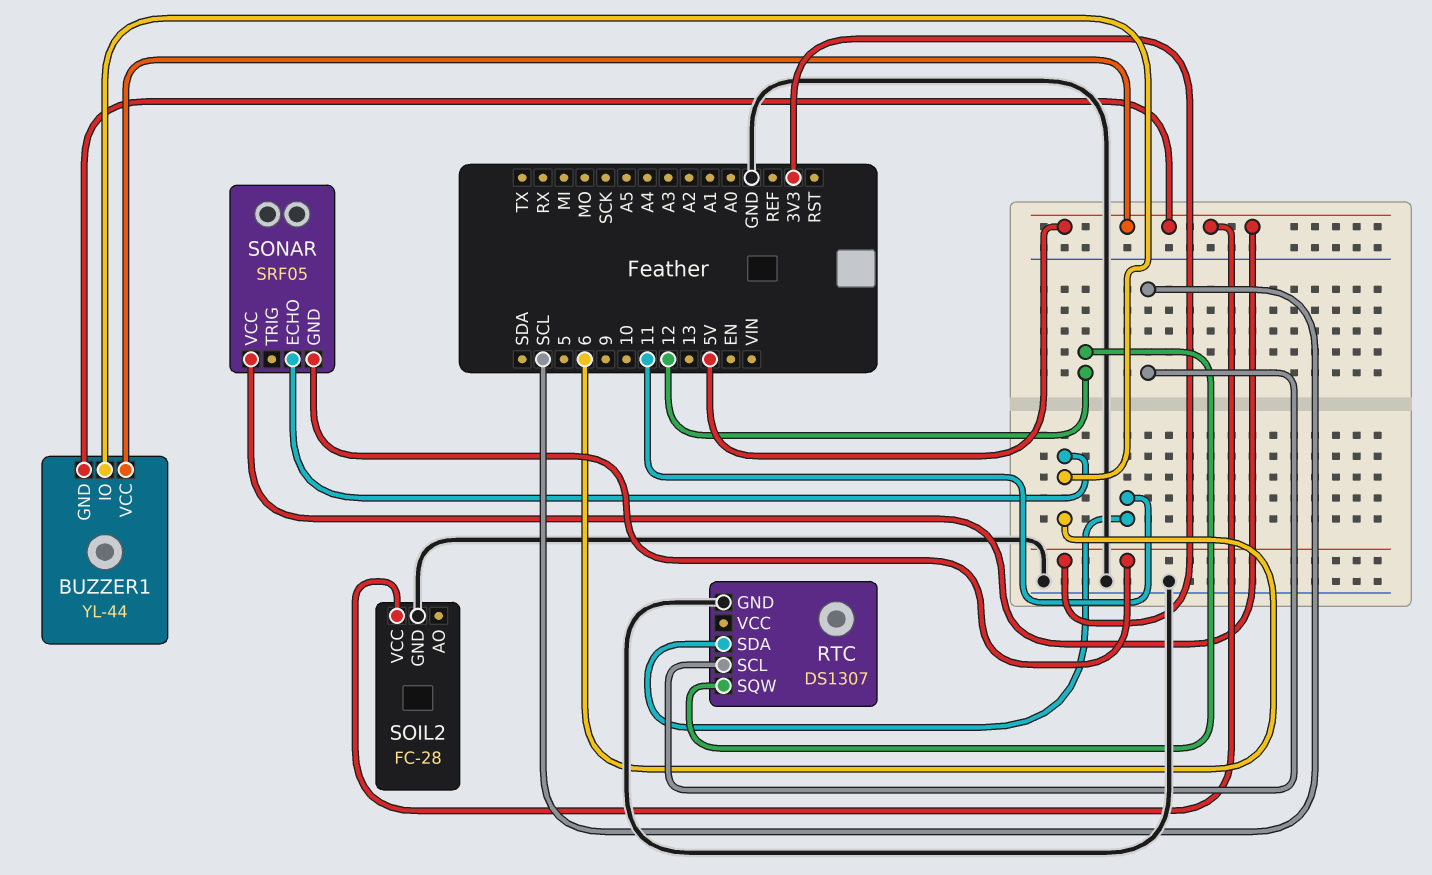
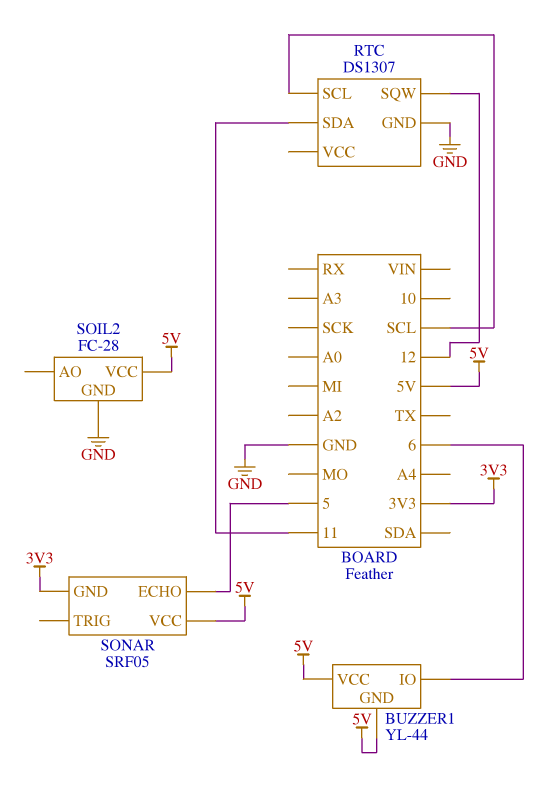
SONAR pin ECHO: 6 -> 5

